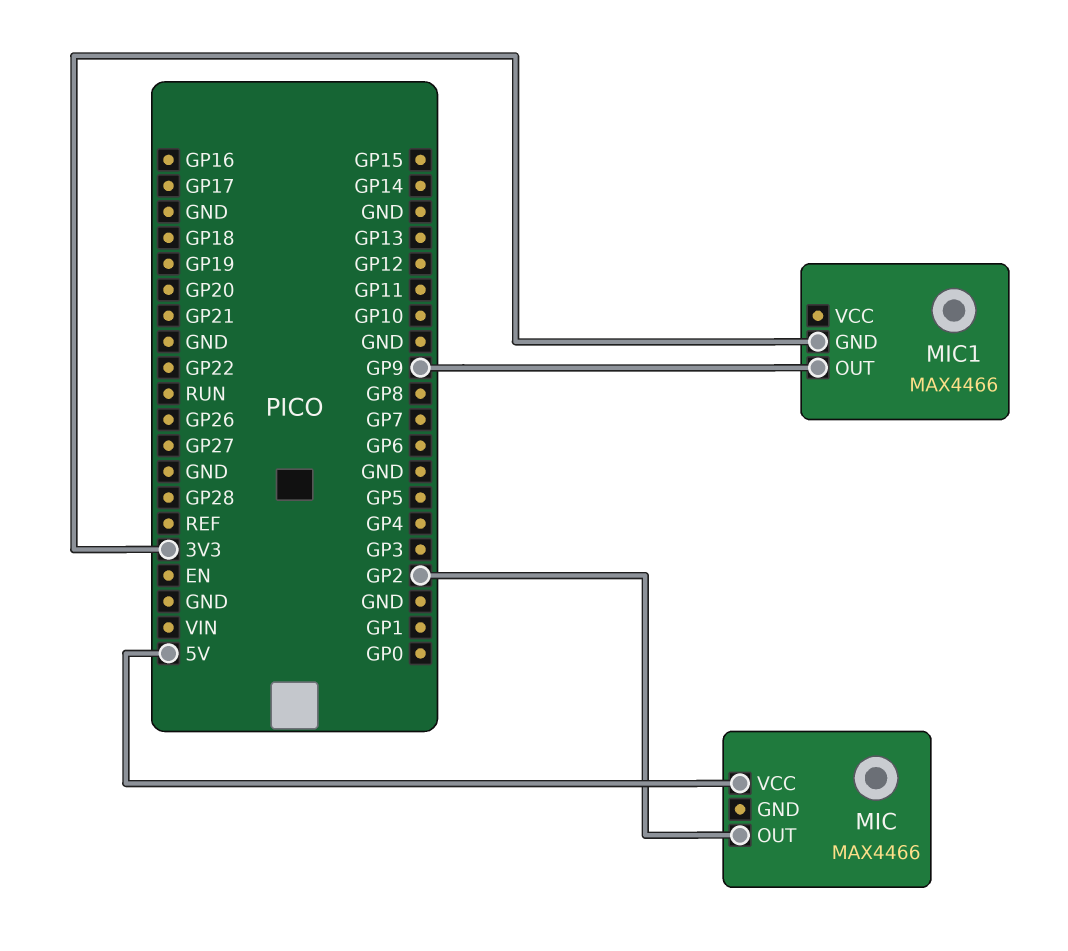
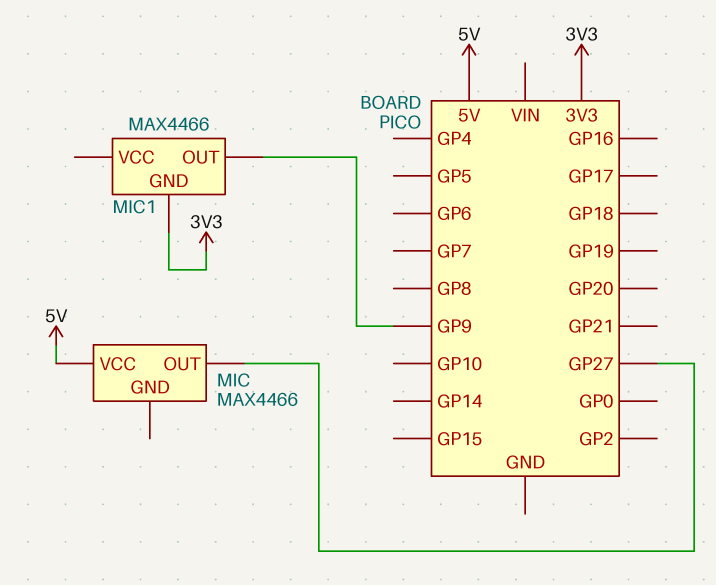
MIC pin OUT: GP2 -> GP27

